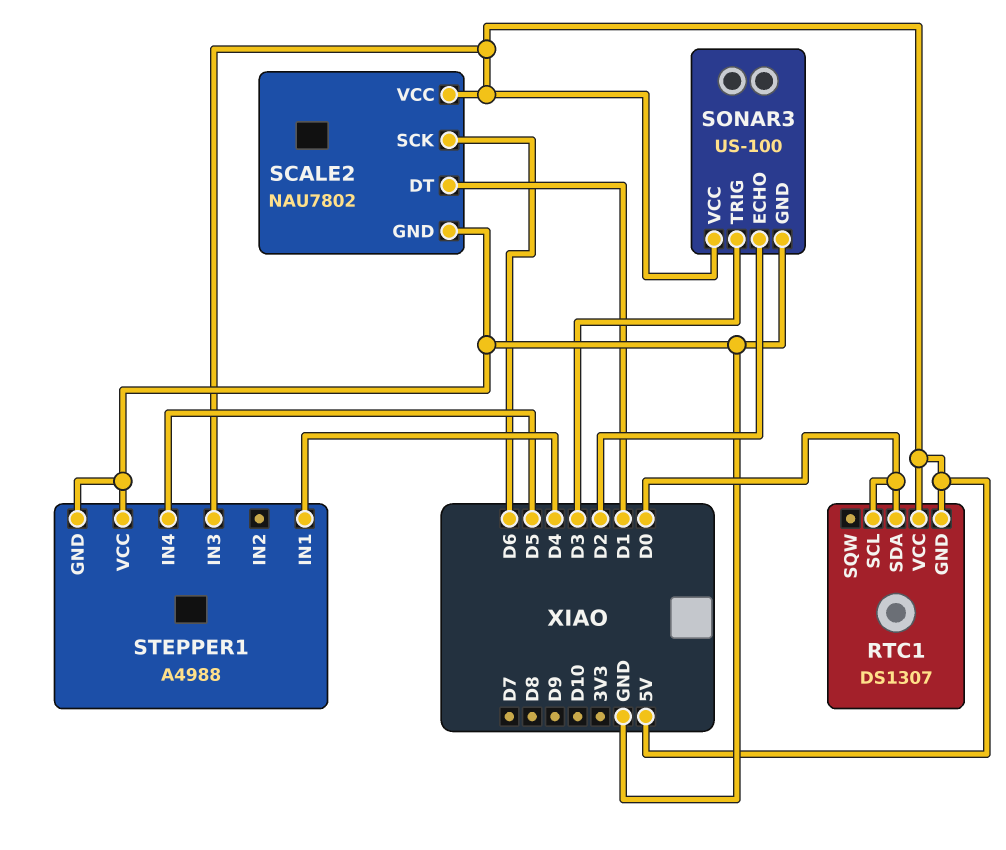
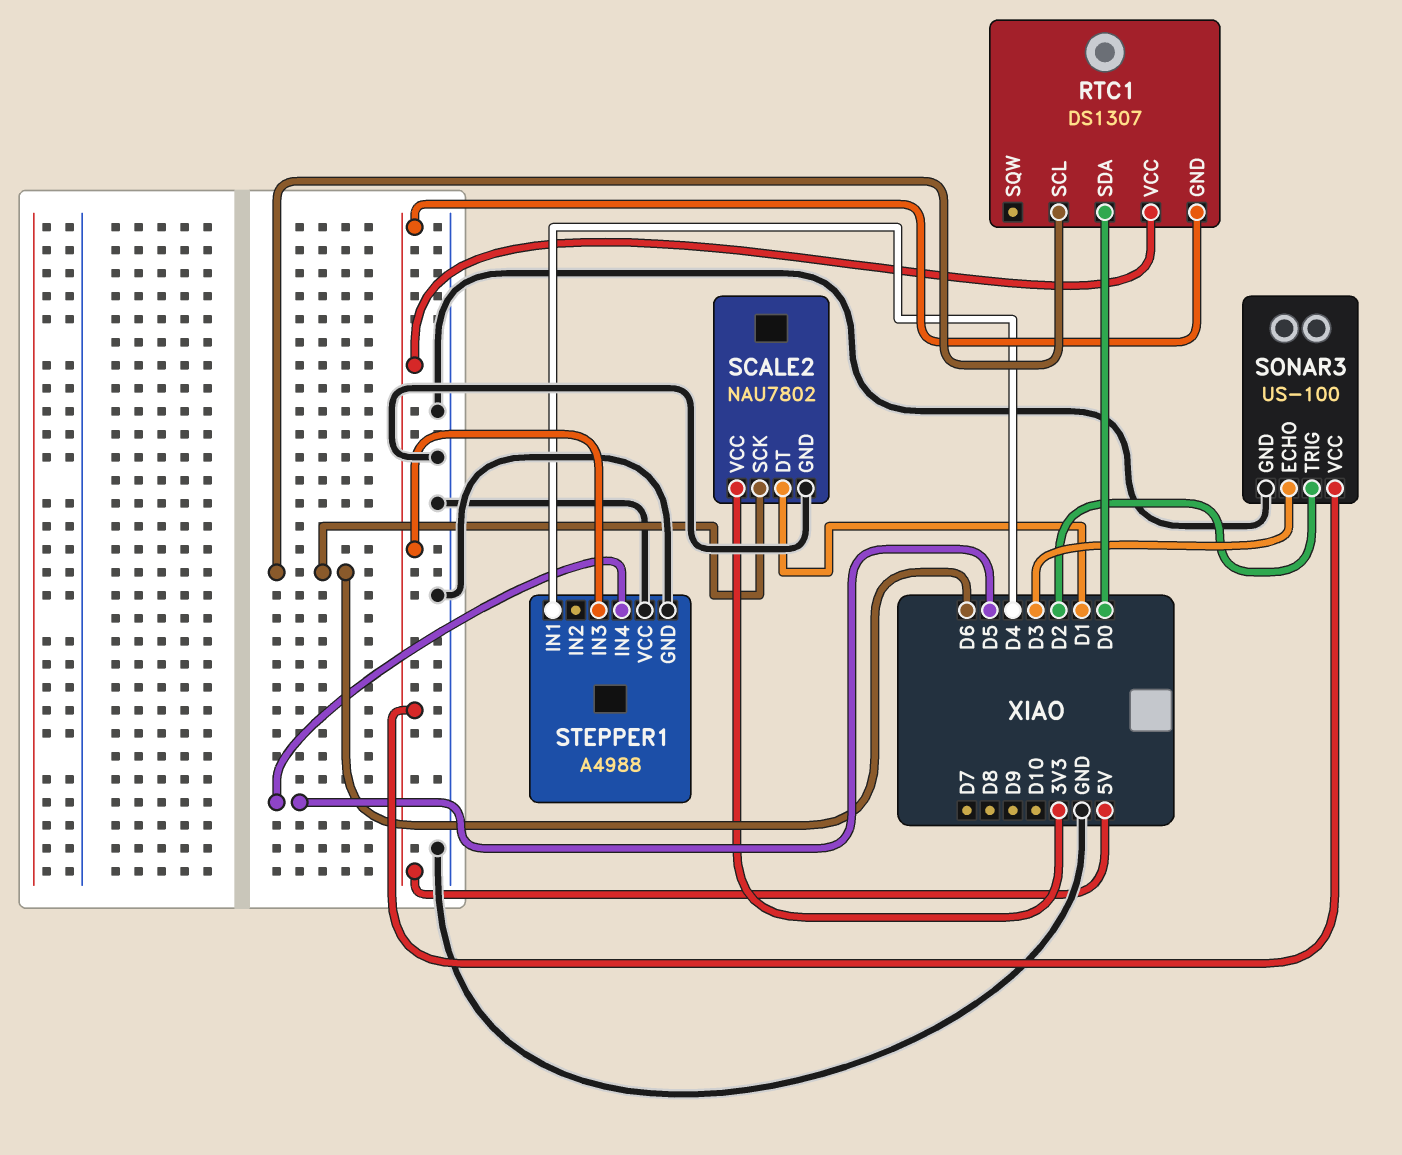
RTC1 pin SCL: D0 -> D6
SCALE2 pin VCC: 5V -> 3V3
SONAR3 pin ECHO: D2 -> D3
SONAR3 pin TRIG: D3 -> D2

